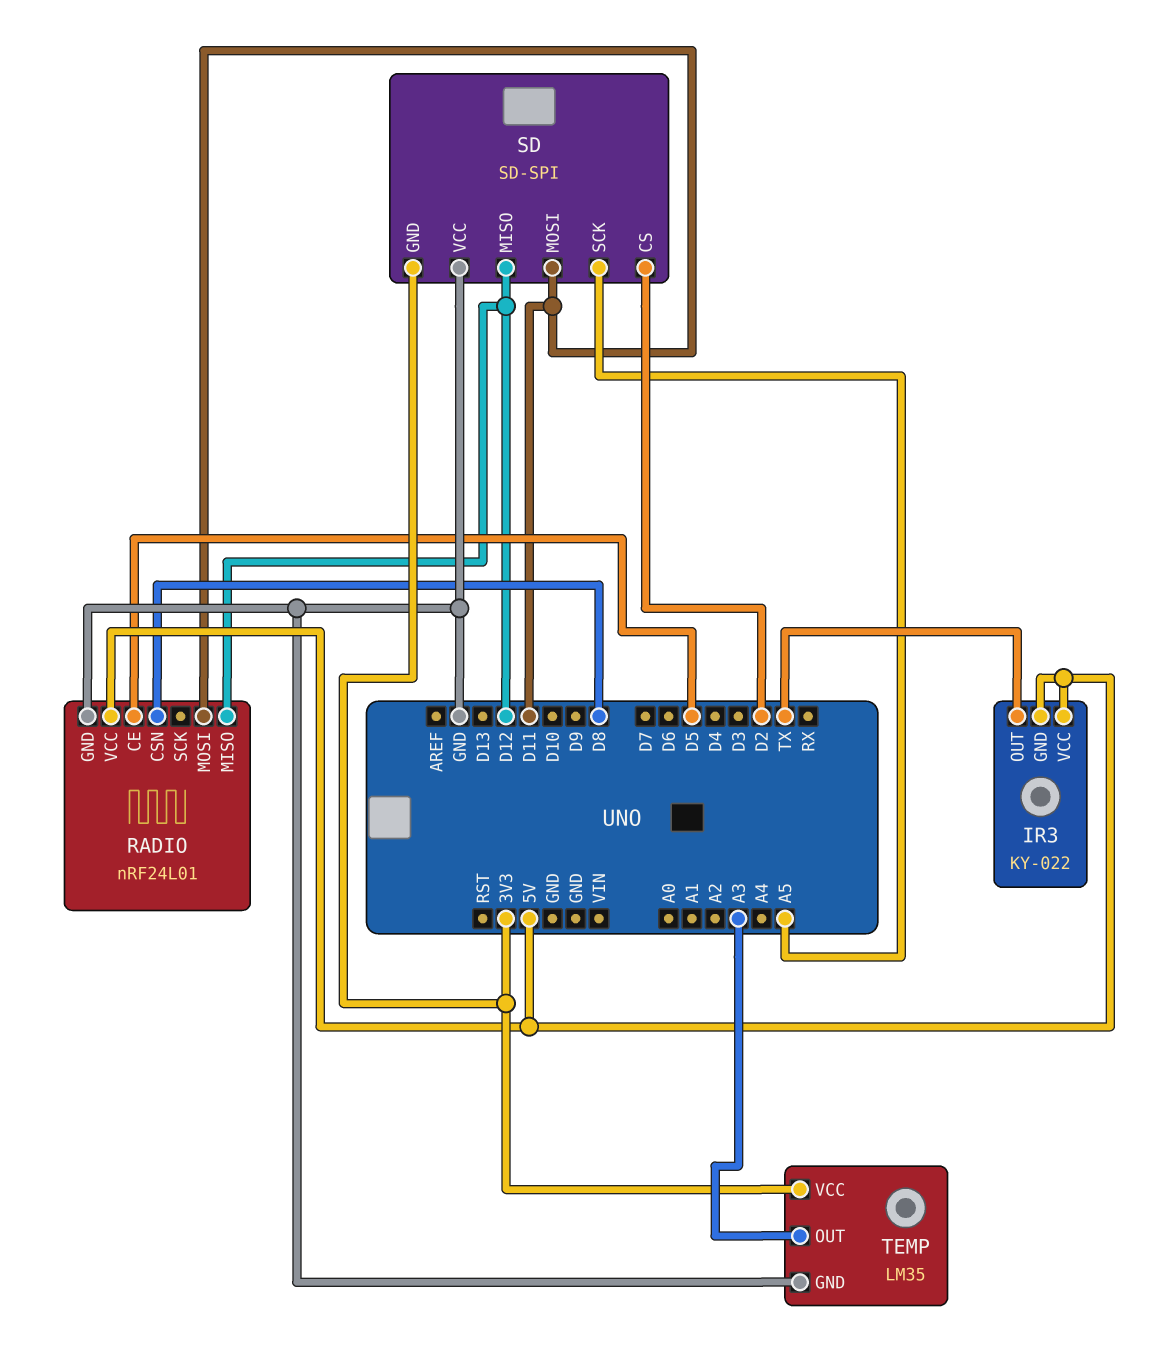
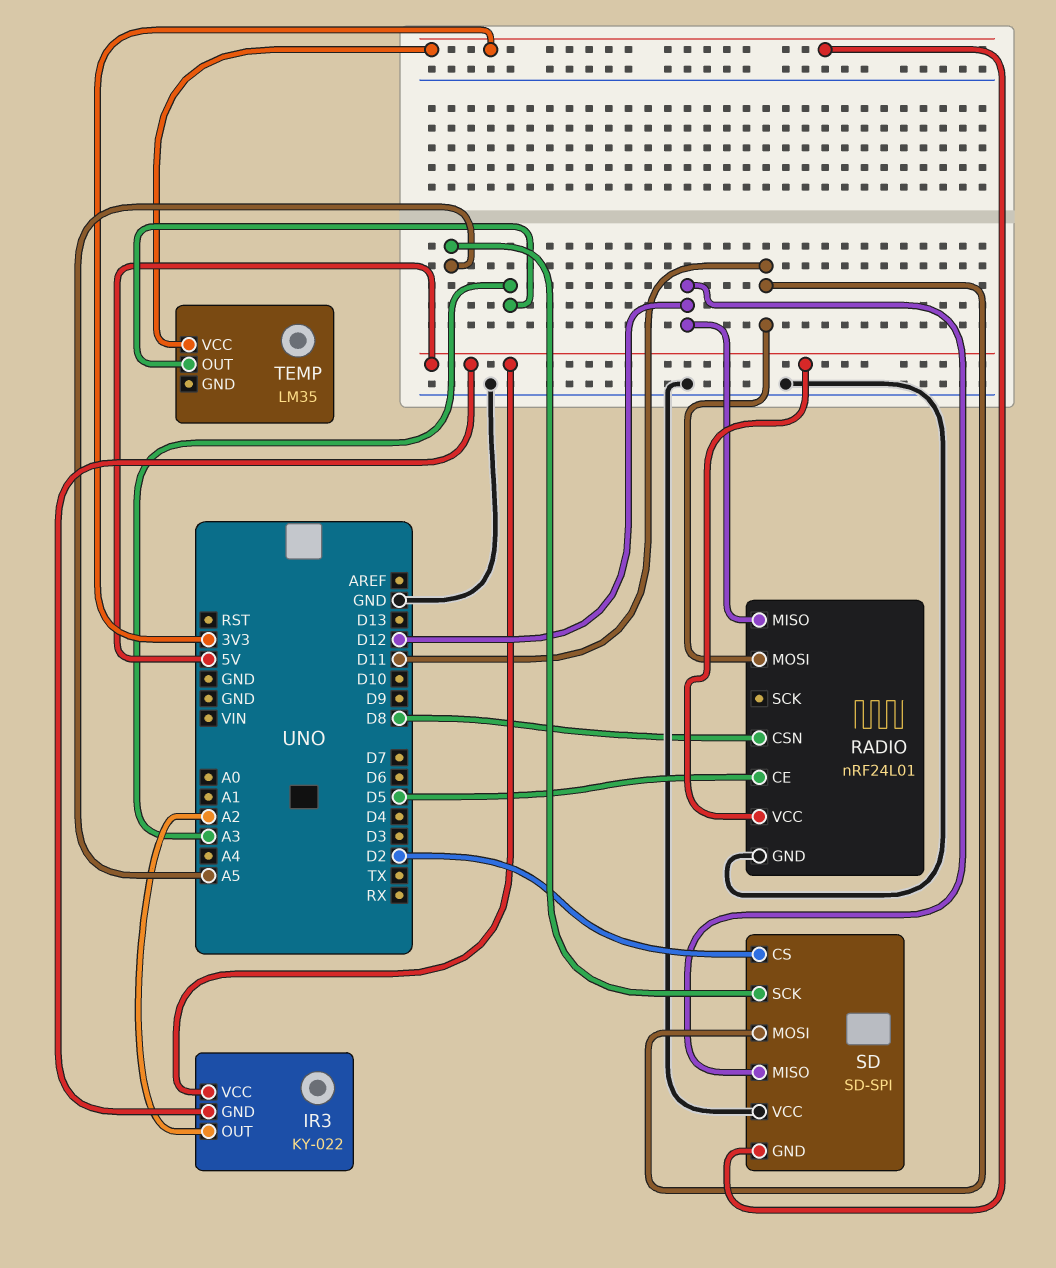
IR3 pin OUT: TX -> A2
TEMP pin GND: GND -> none

